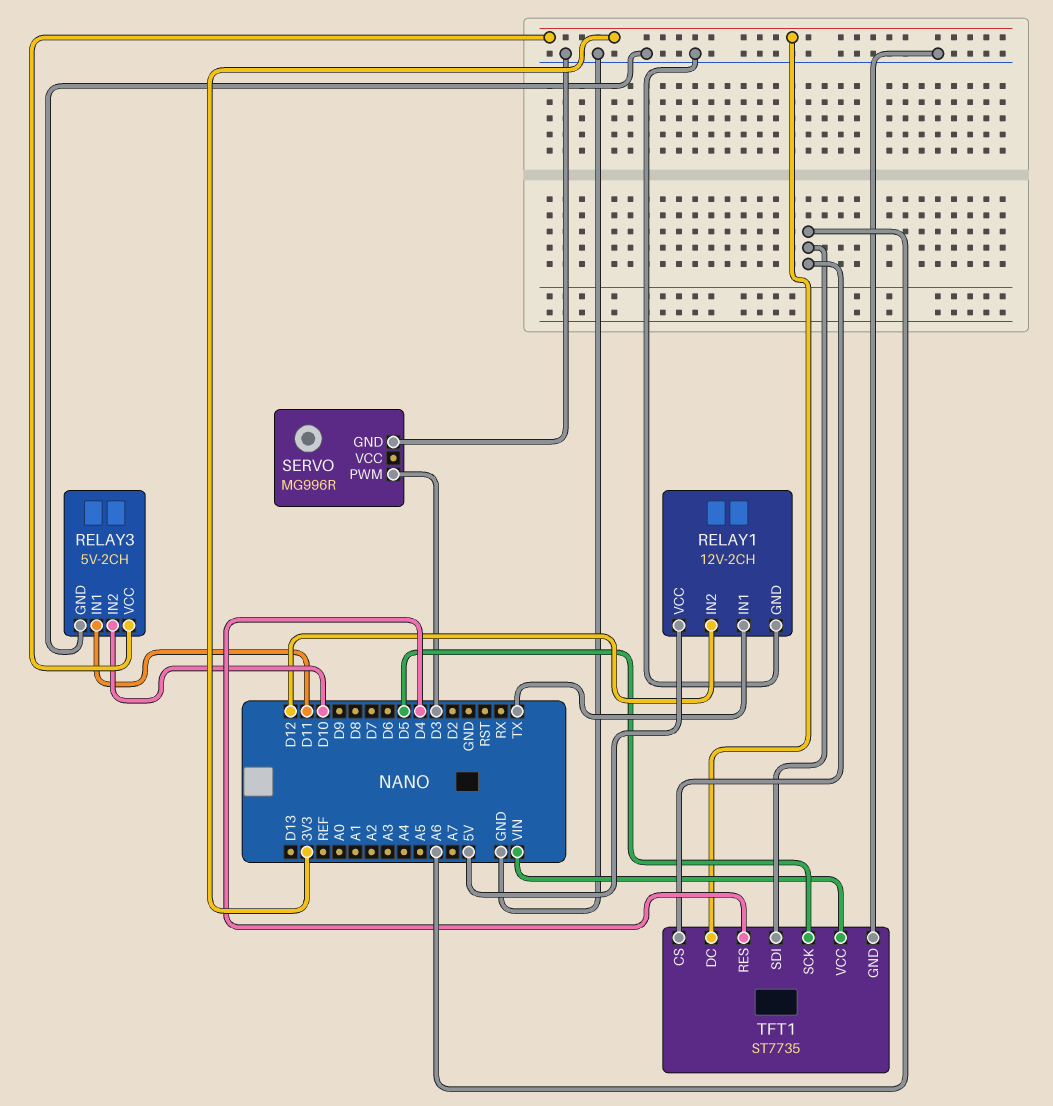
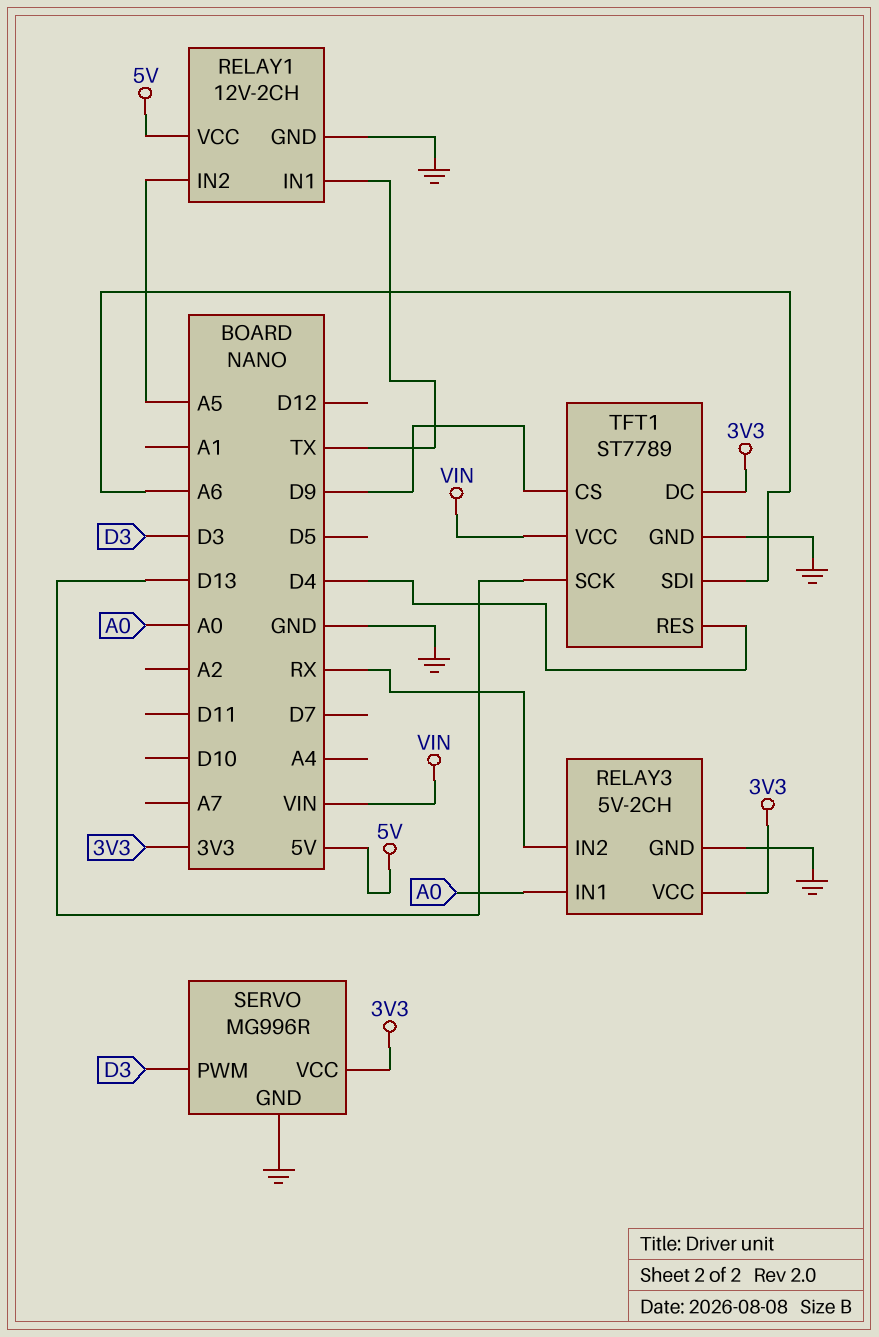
RELAY1 pin IN2: D12 -> A5
RELAY3 pin IN1: D11 -> A0
RELAY3 pin IN2: D10 -> RX
SERVO pin VCC: none -> 3V3
TFT1: ST7735 -> ST7789
TFT1 pin CS: A6 -> D9
TFT1 pin SCK: D5 -> D13

